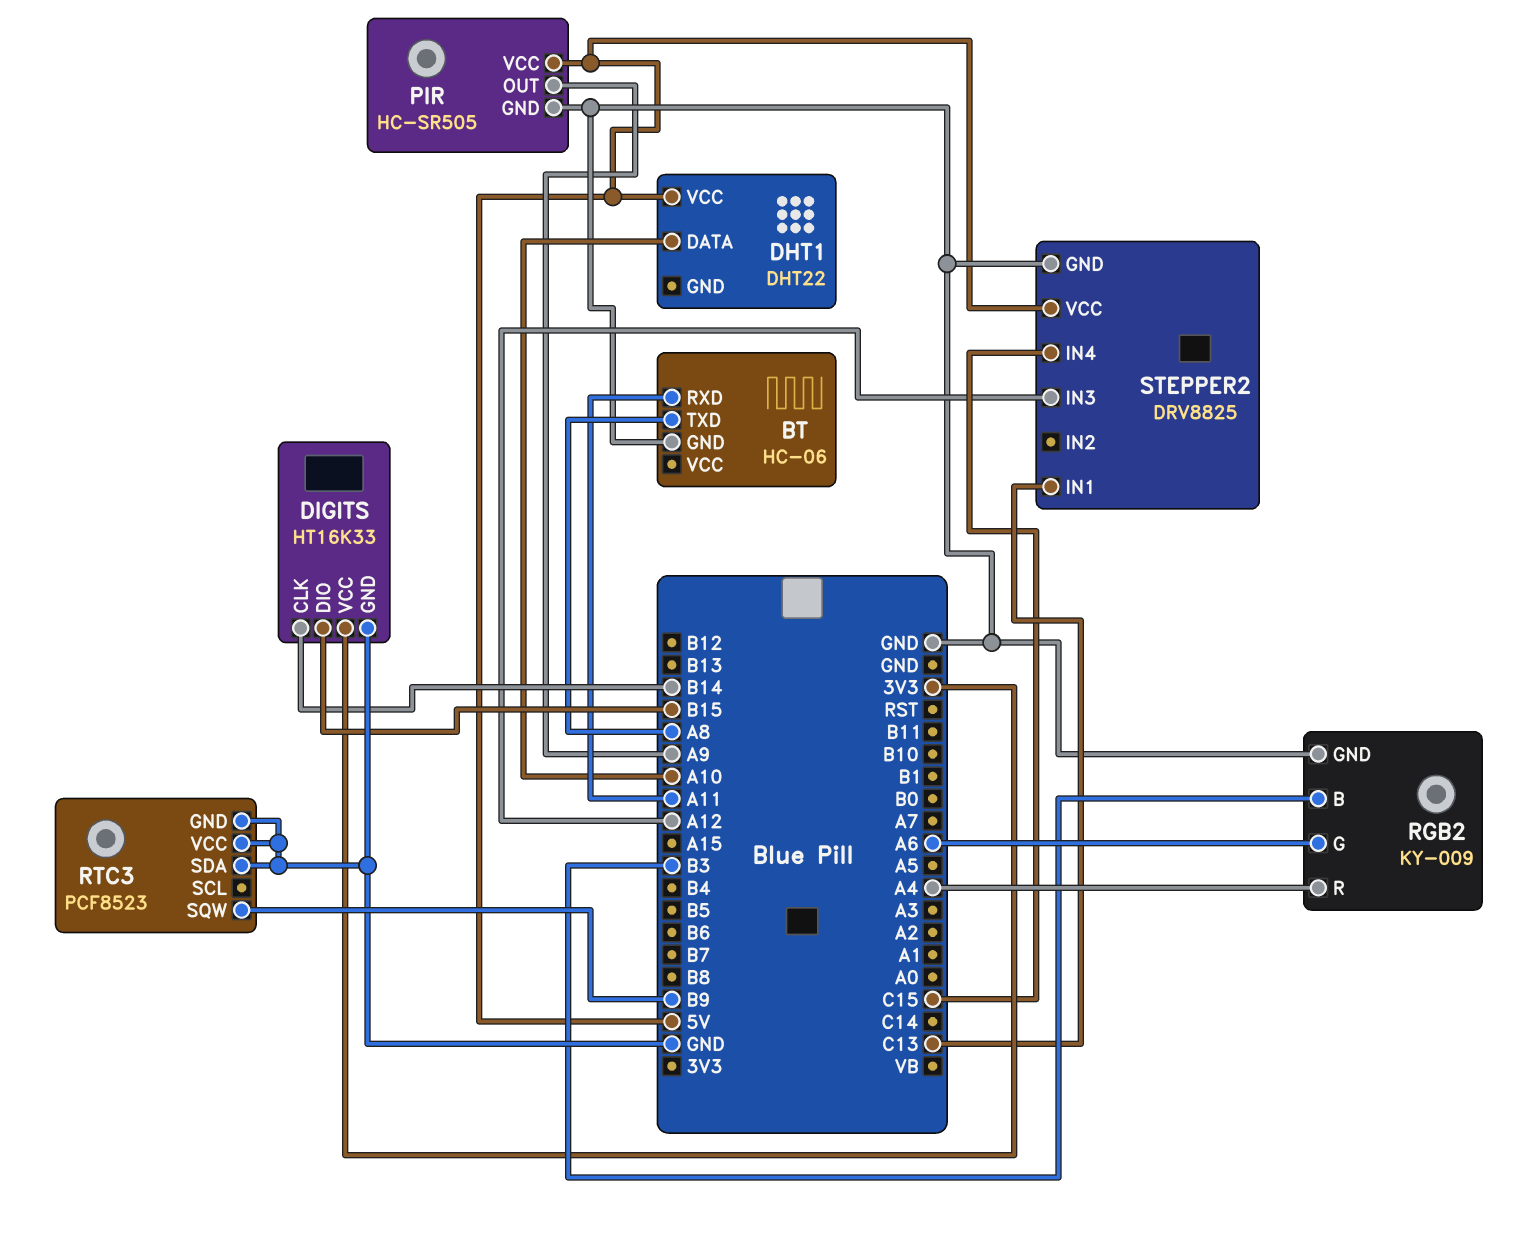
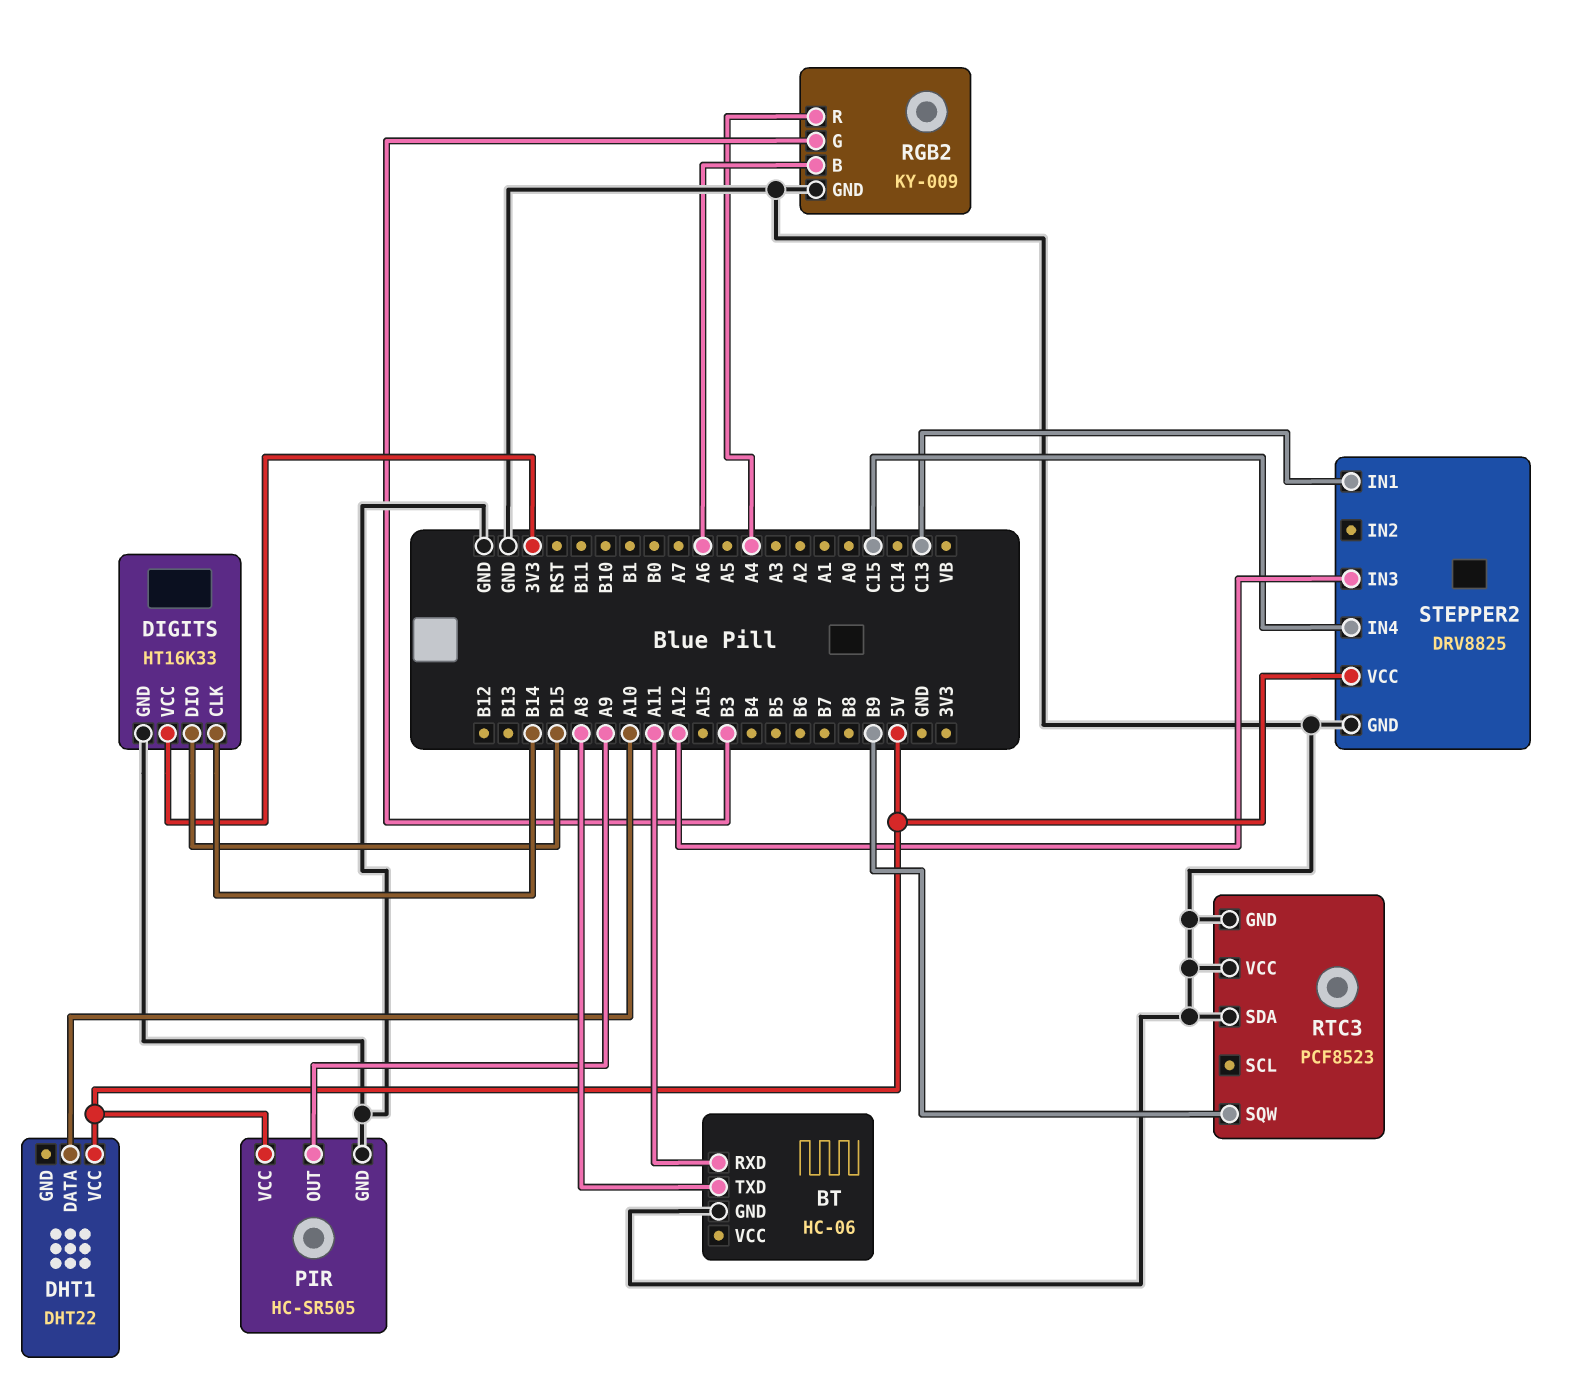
RGB2 pin B: B3 -> A6
RGB2 pin G: A6 -> B3

